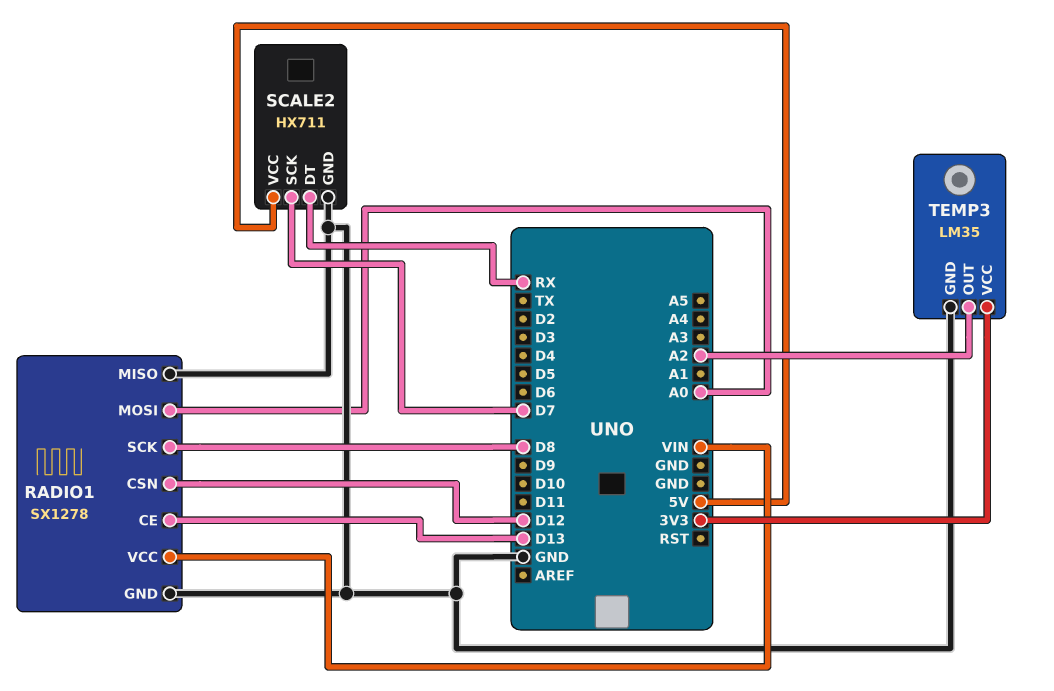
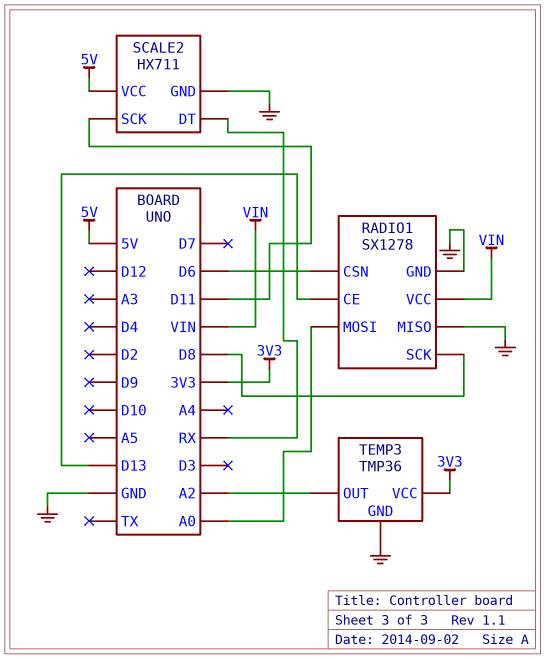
RADIO1 pin CSN: D12 -> D6
SCALE2 pin SCK: D7 -> D11
TEMP3: LM35 -> TMP36

